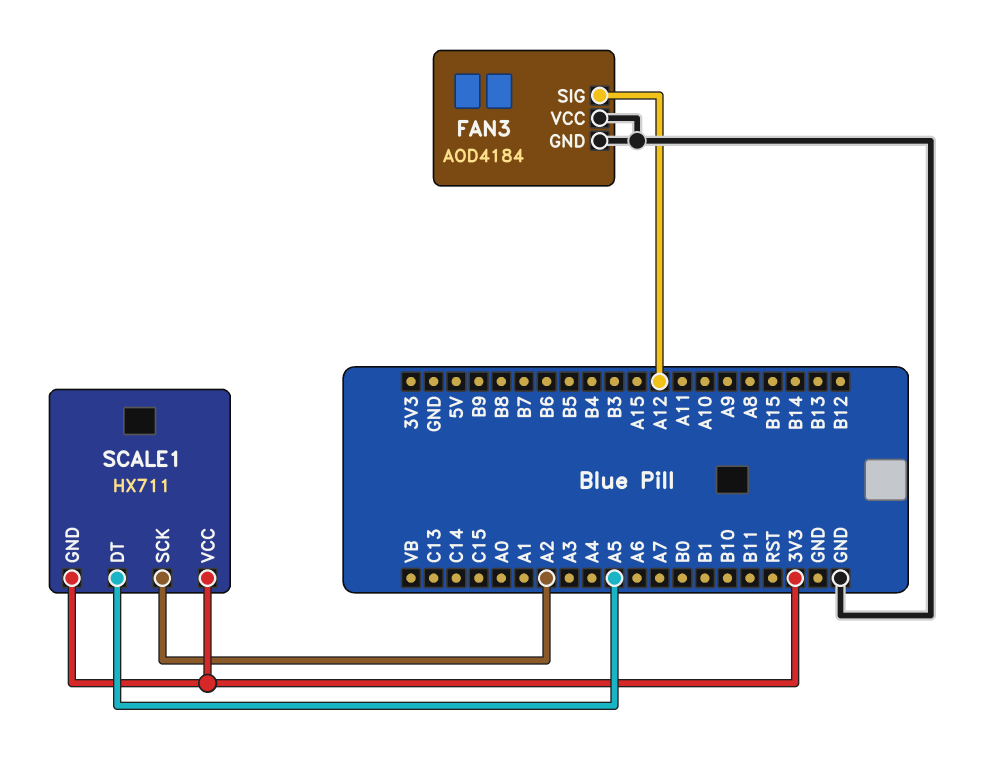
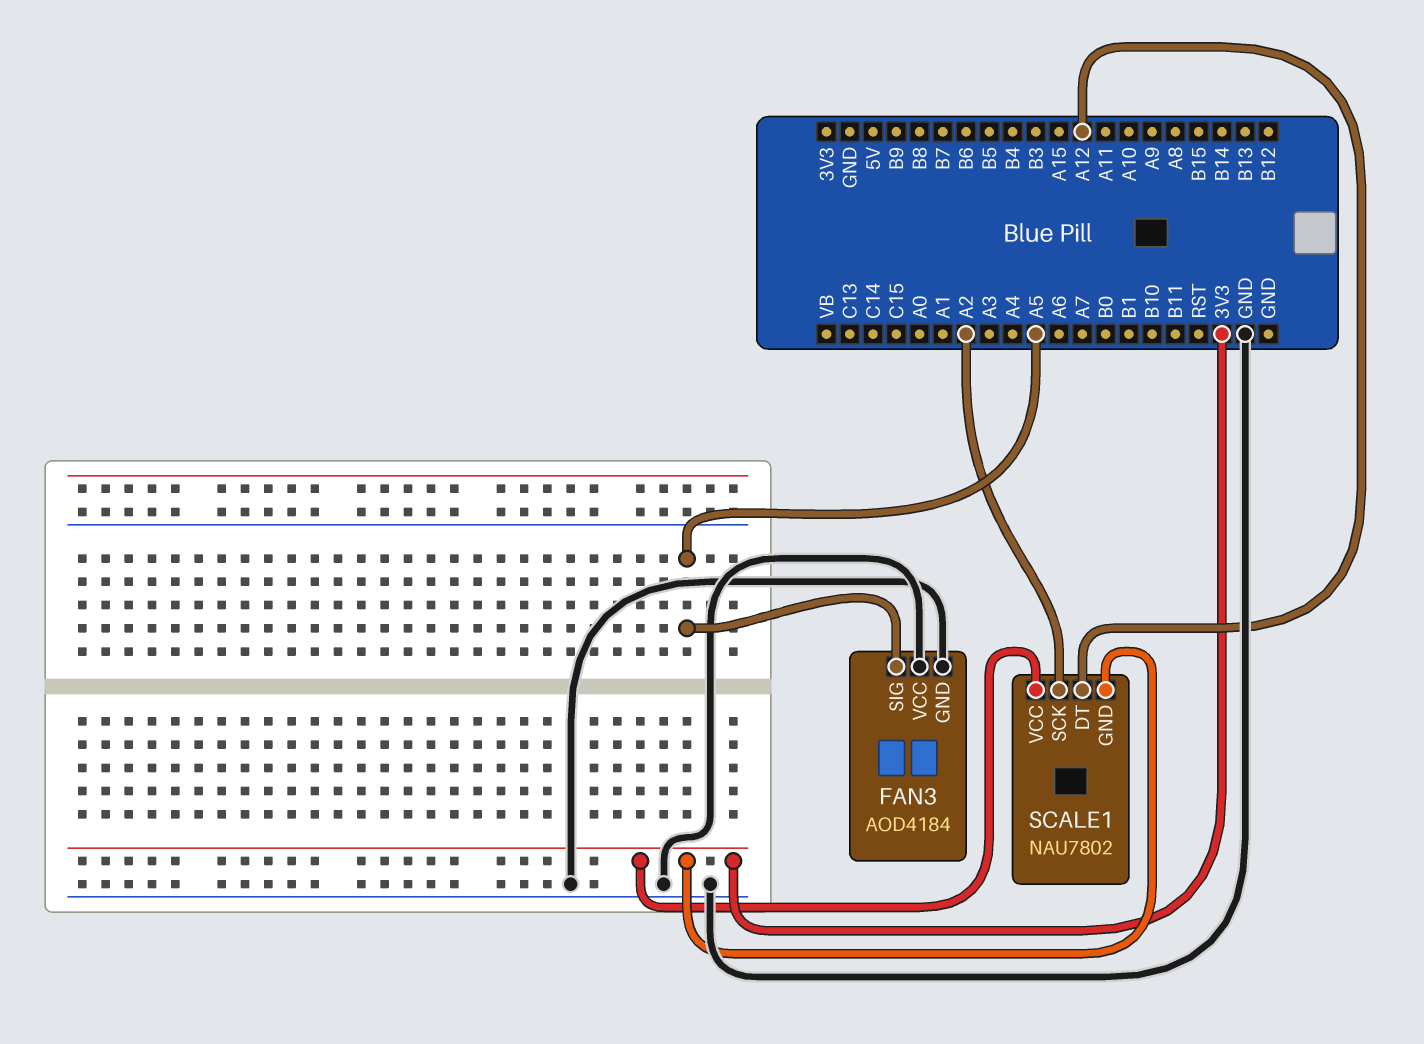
FAN3 pin SIG: A12 -> A5
SCALE1: HX711 -> NAU7802
SCALE1 pin DT: A5 -> A12

